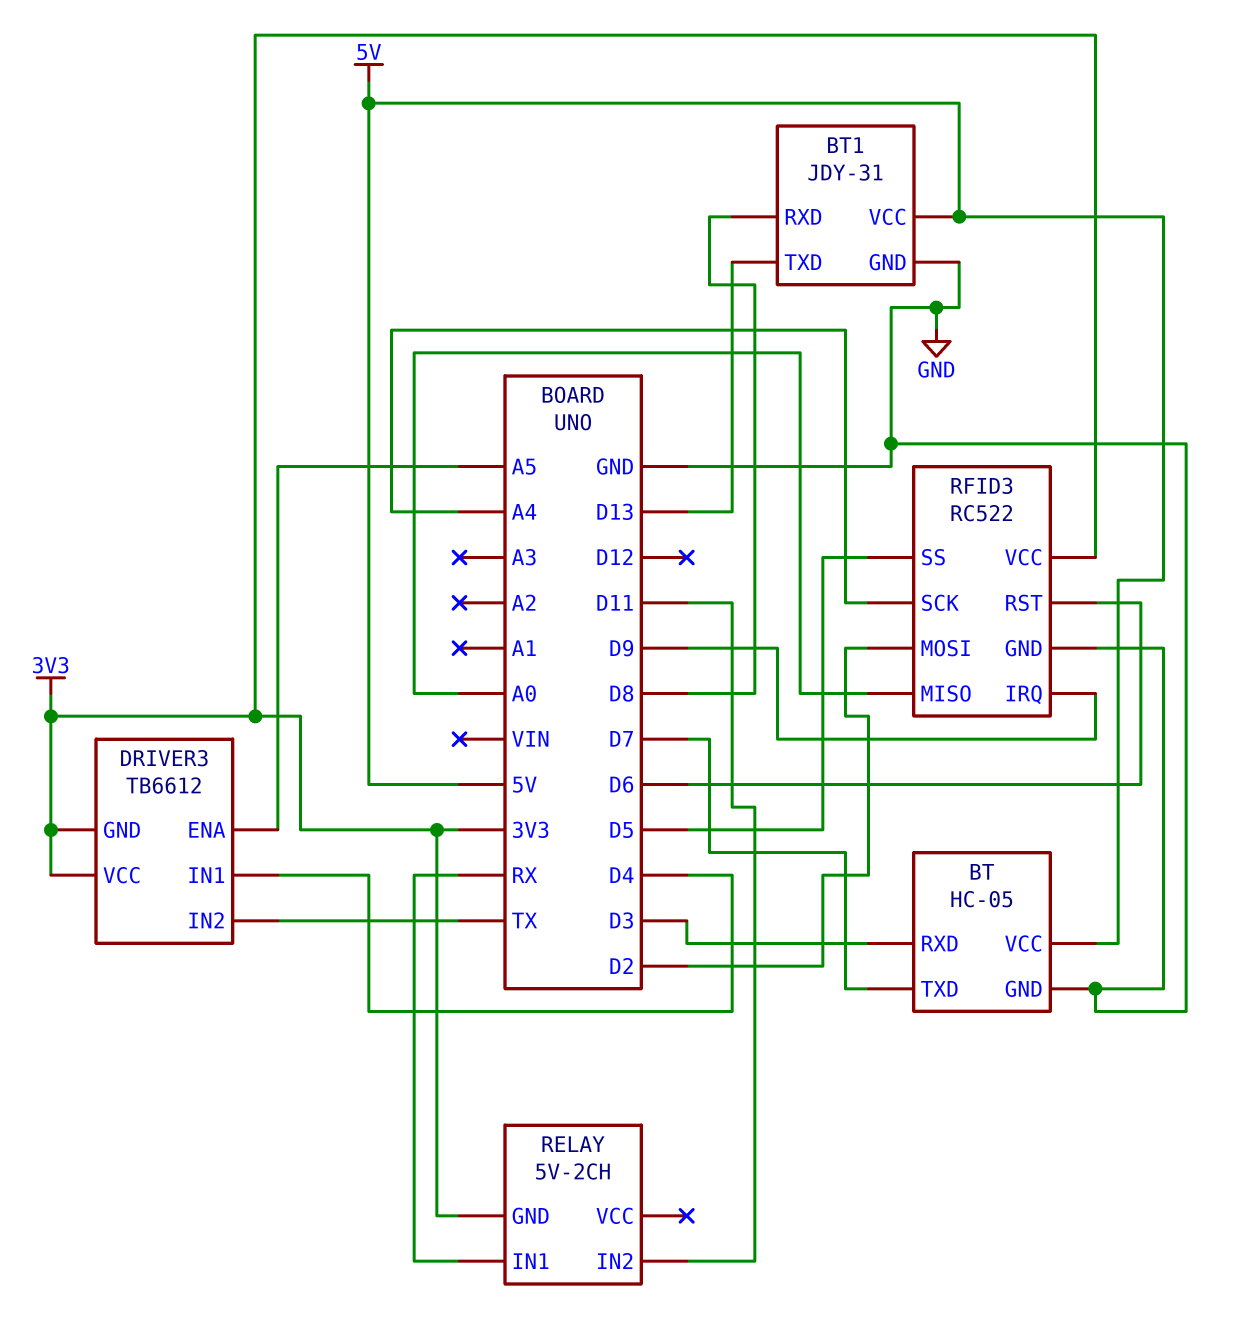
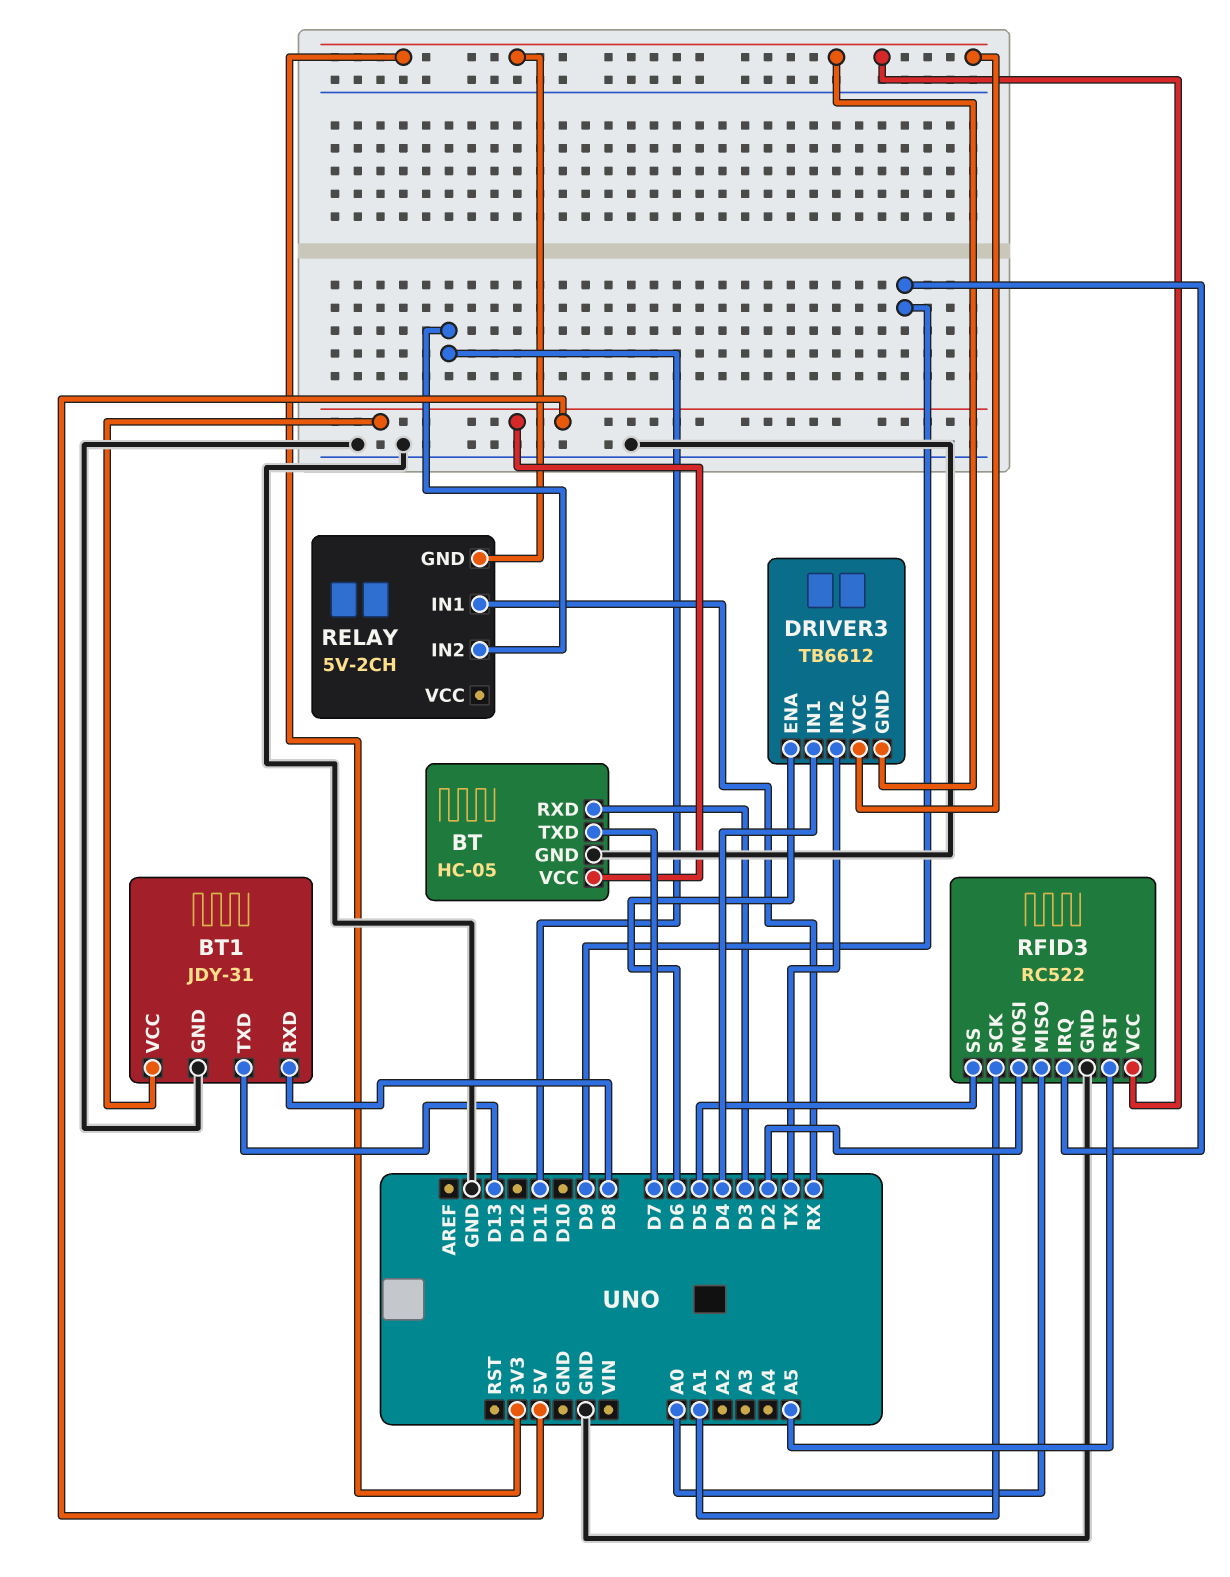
DRIVER3 pin ENA: A5 -> D6
RFID3 pin RST: D6 -> A5
RFID3 pin SCK: A4 -> A1

